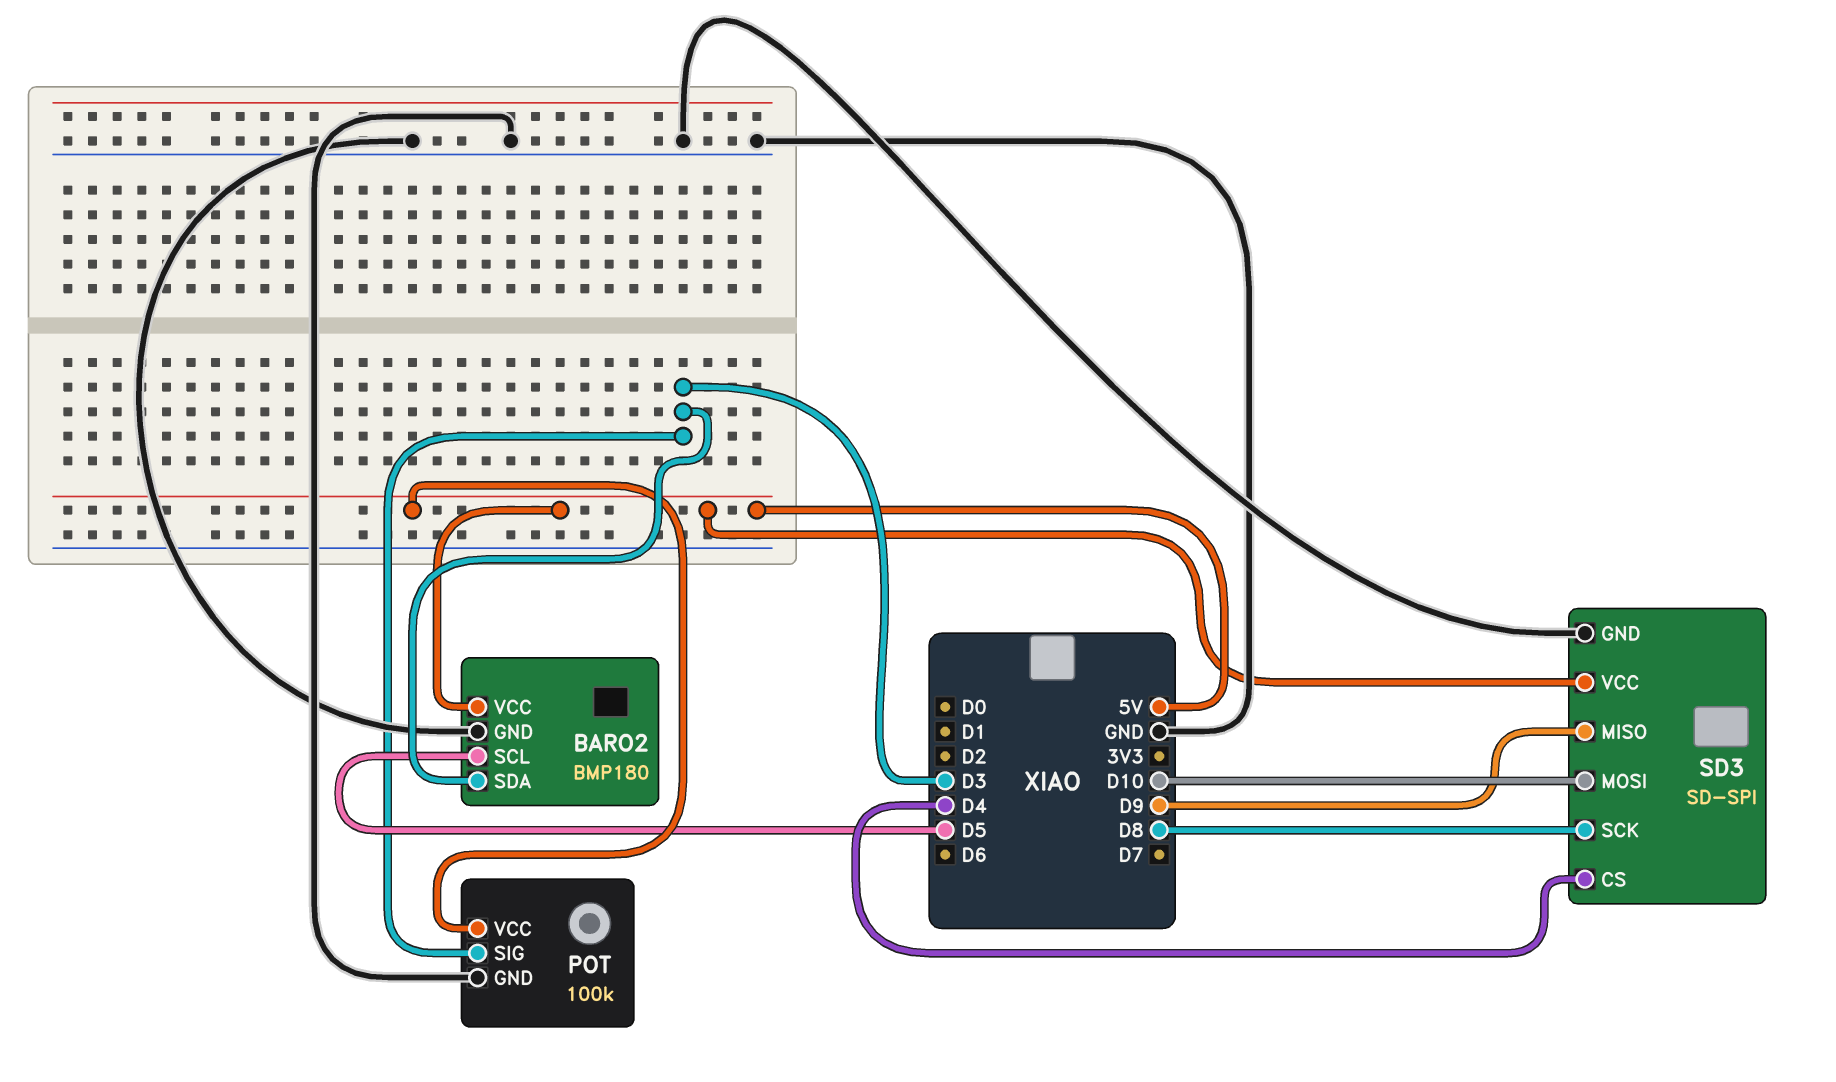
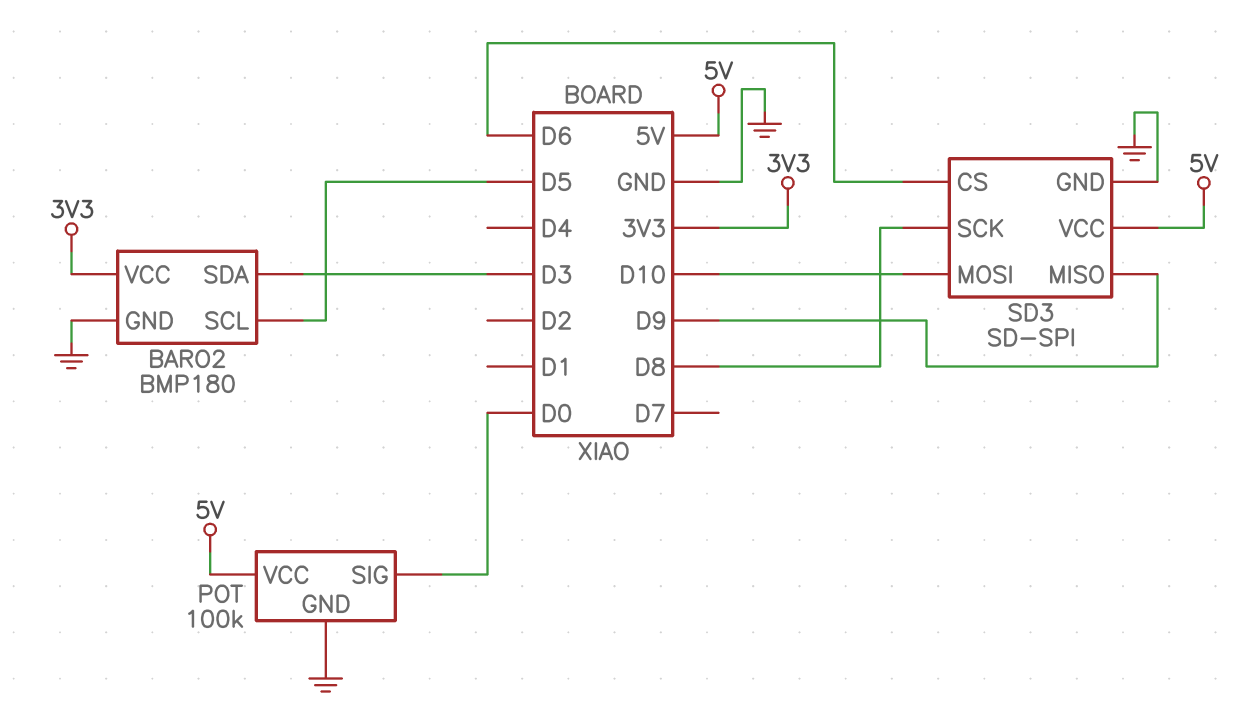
BARO2 pin VCC: 5V -> 3V3
POT pin SIG: D3 -> D0
SD3 pin CS: D4 -> D6

